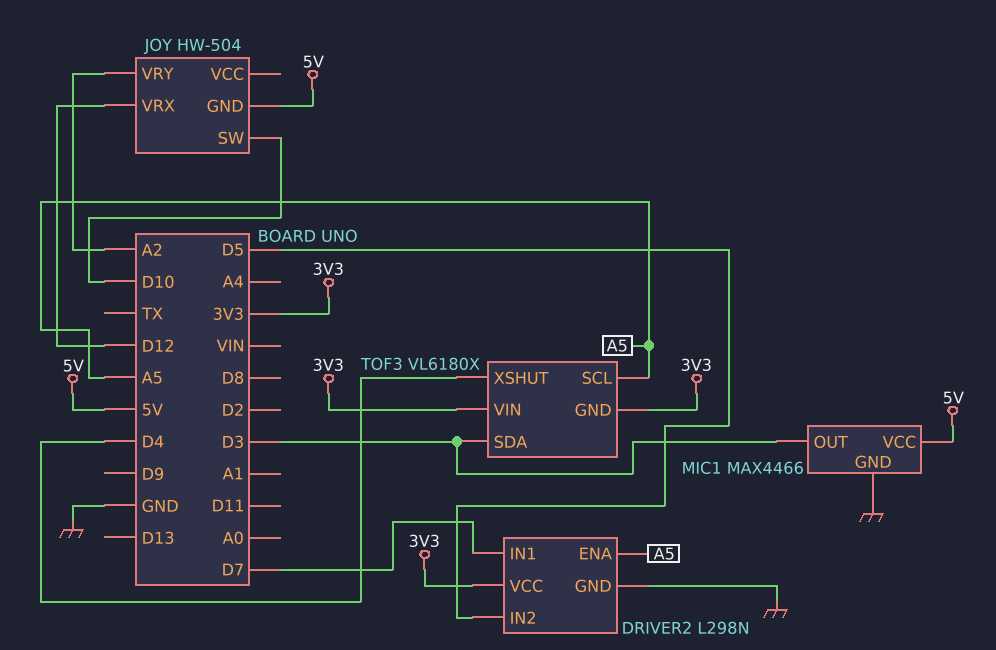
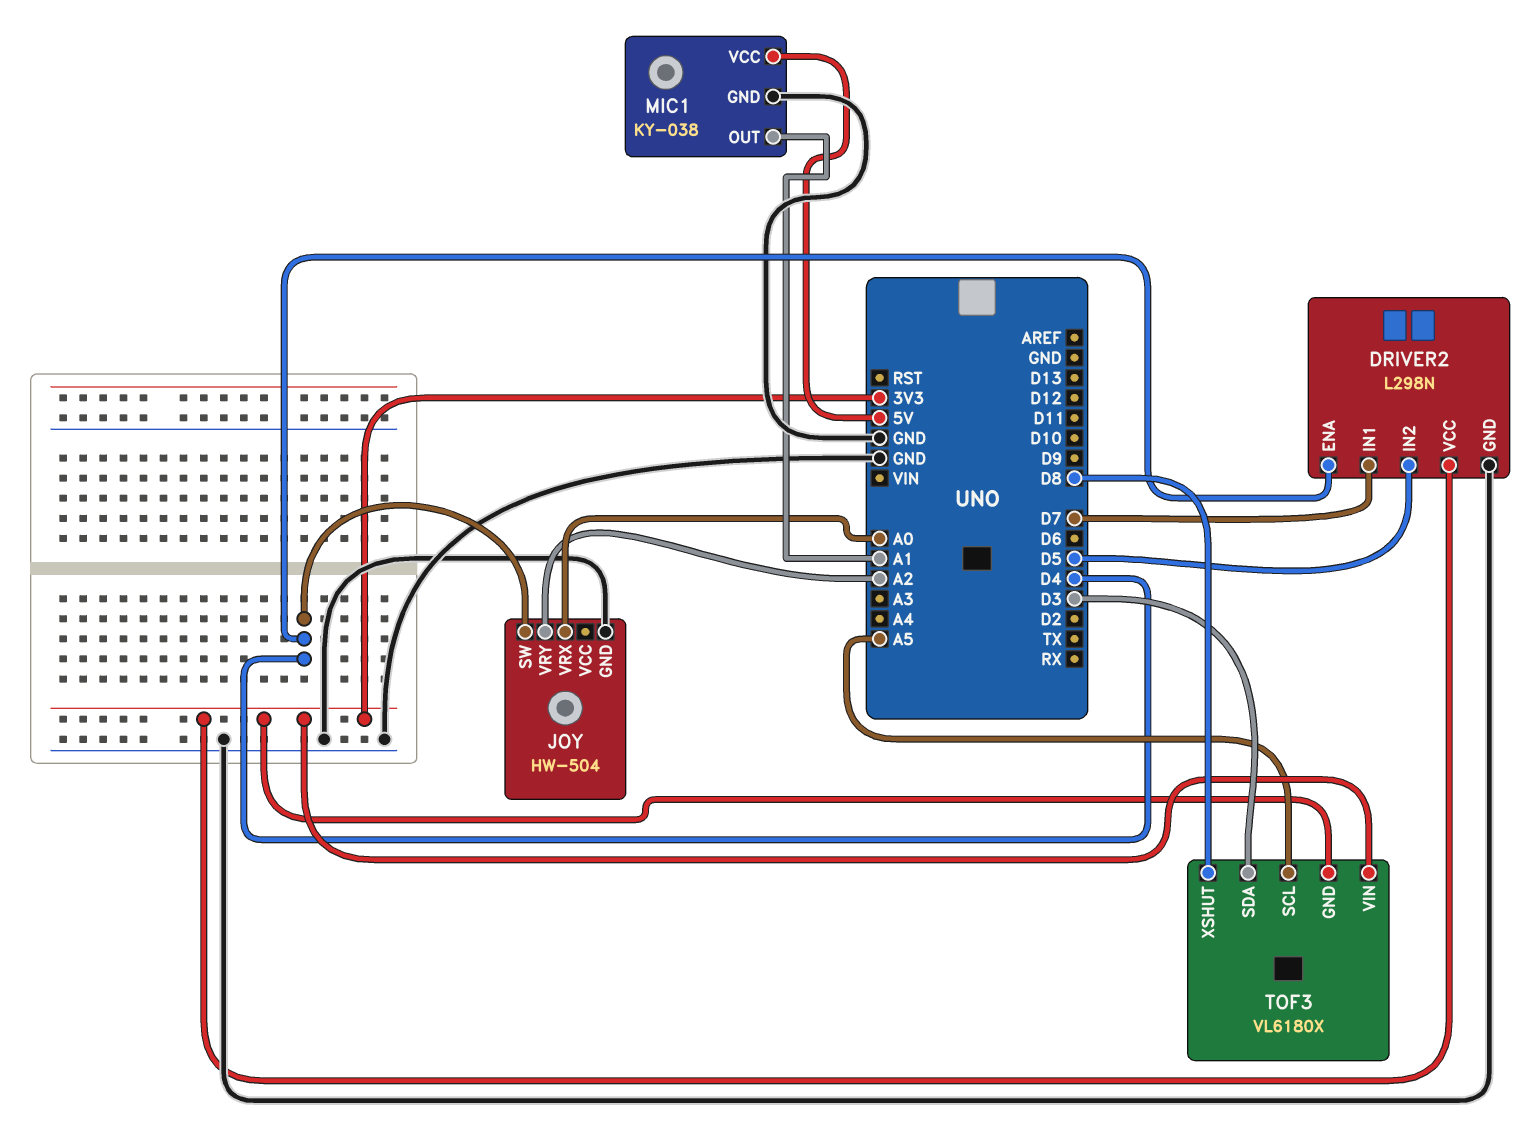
DRIVER2 pin ENA: A5 -> D4
JOY pin GND: 5V -> GND
JOY pin SW: D10 -> D4
JOY pin VRX: D12 -> A0
MIC1: MAX4466 -> KY-038
MIC1 pin OUT: D3 -> A1
TOF3 pin XSHUT: D4 -> D8

